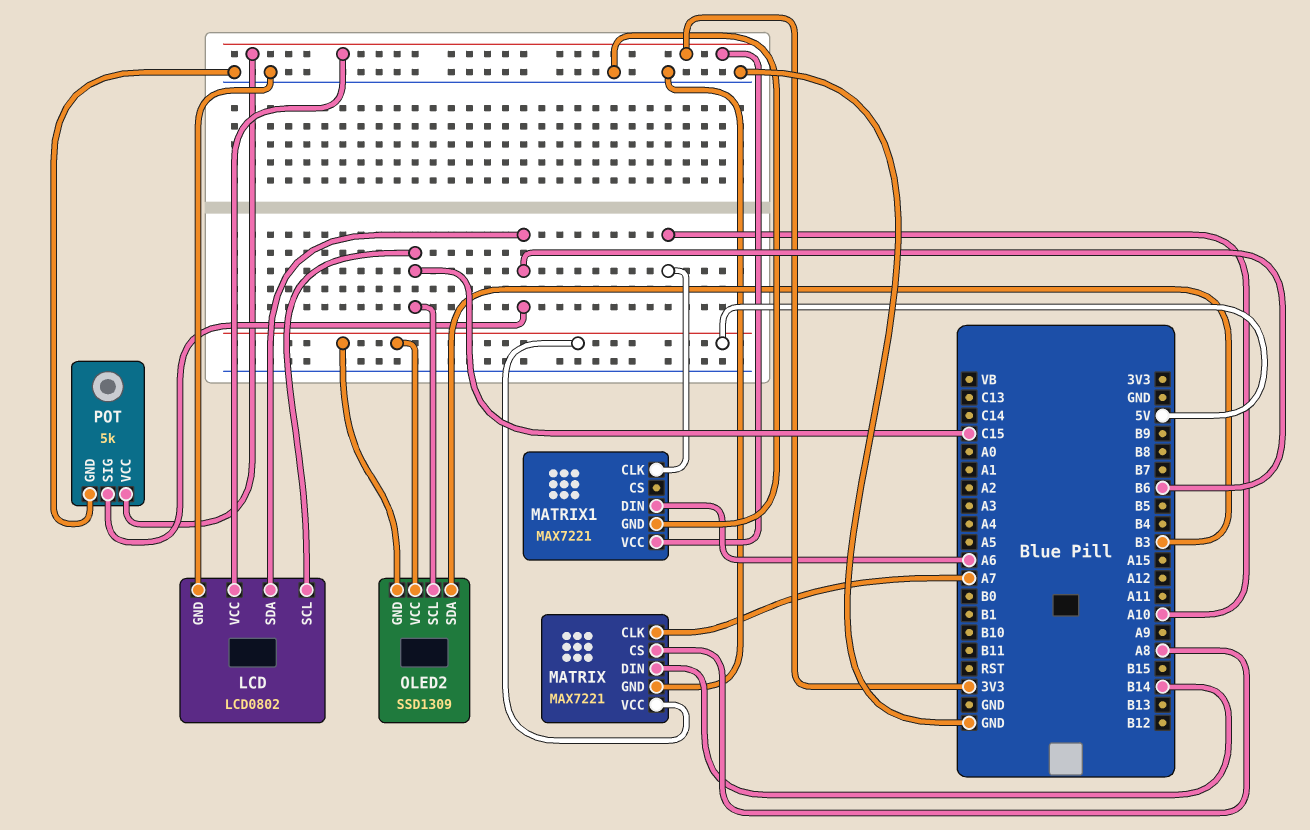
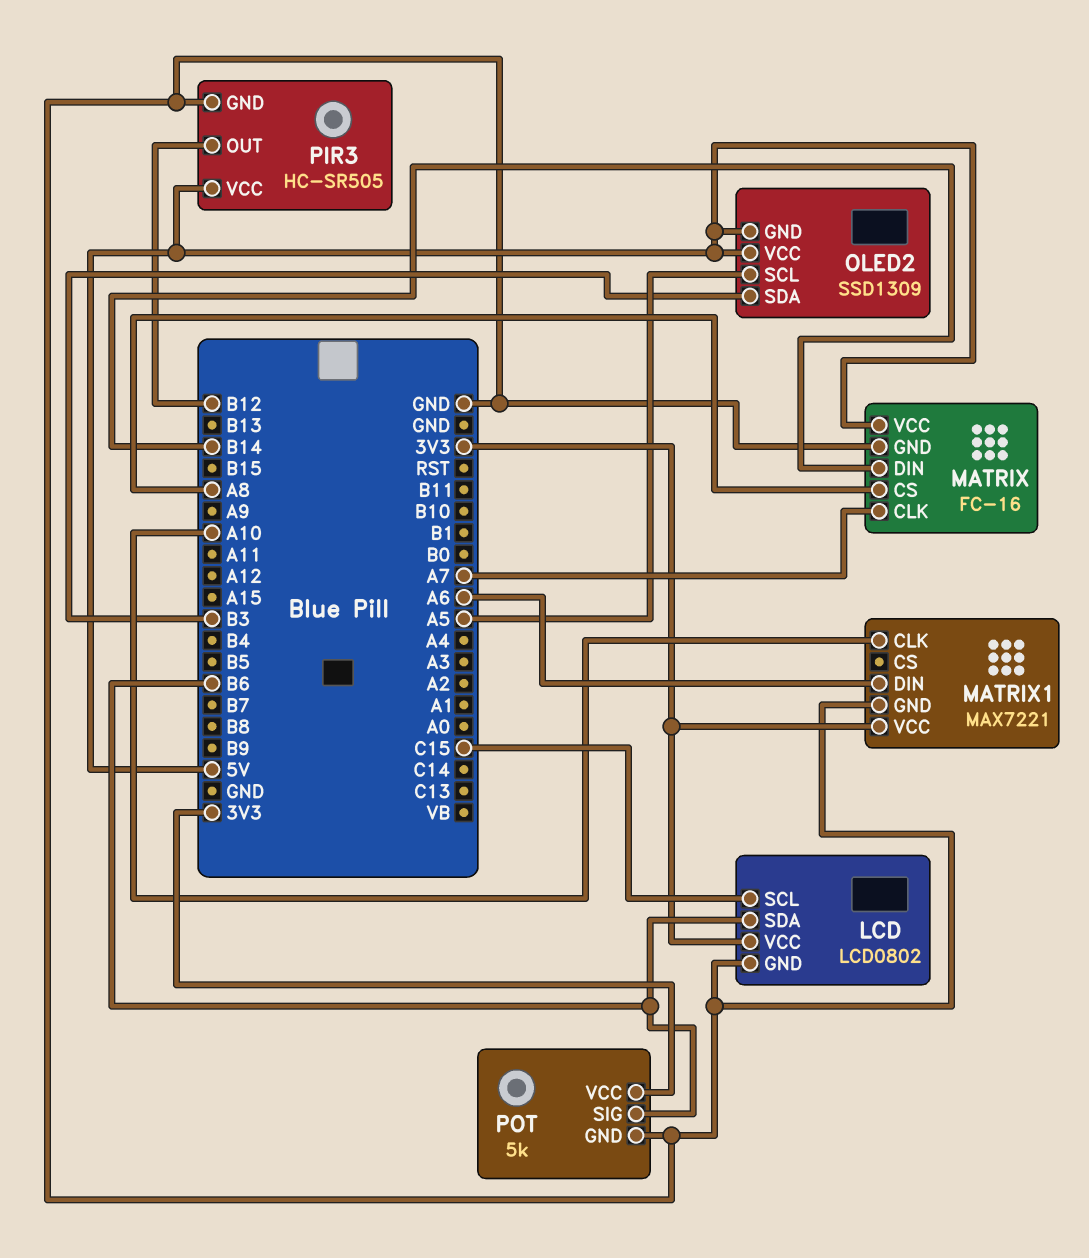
MATRIX: MAX7221 -> FC-16
OLED2 pin SCL: C15 -> A5
PIR3: none -> HC-SR505
PIR3 pin GND: none -> GND
PIR3 pin OUT: none -> B12
PIR3 pin VCC: none -> 5V

